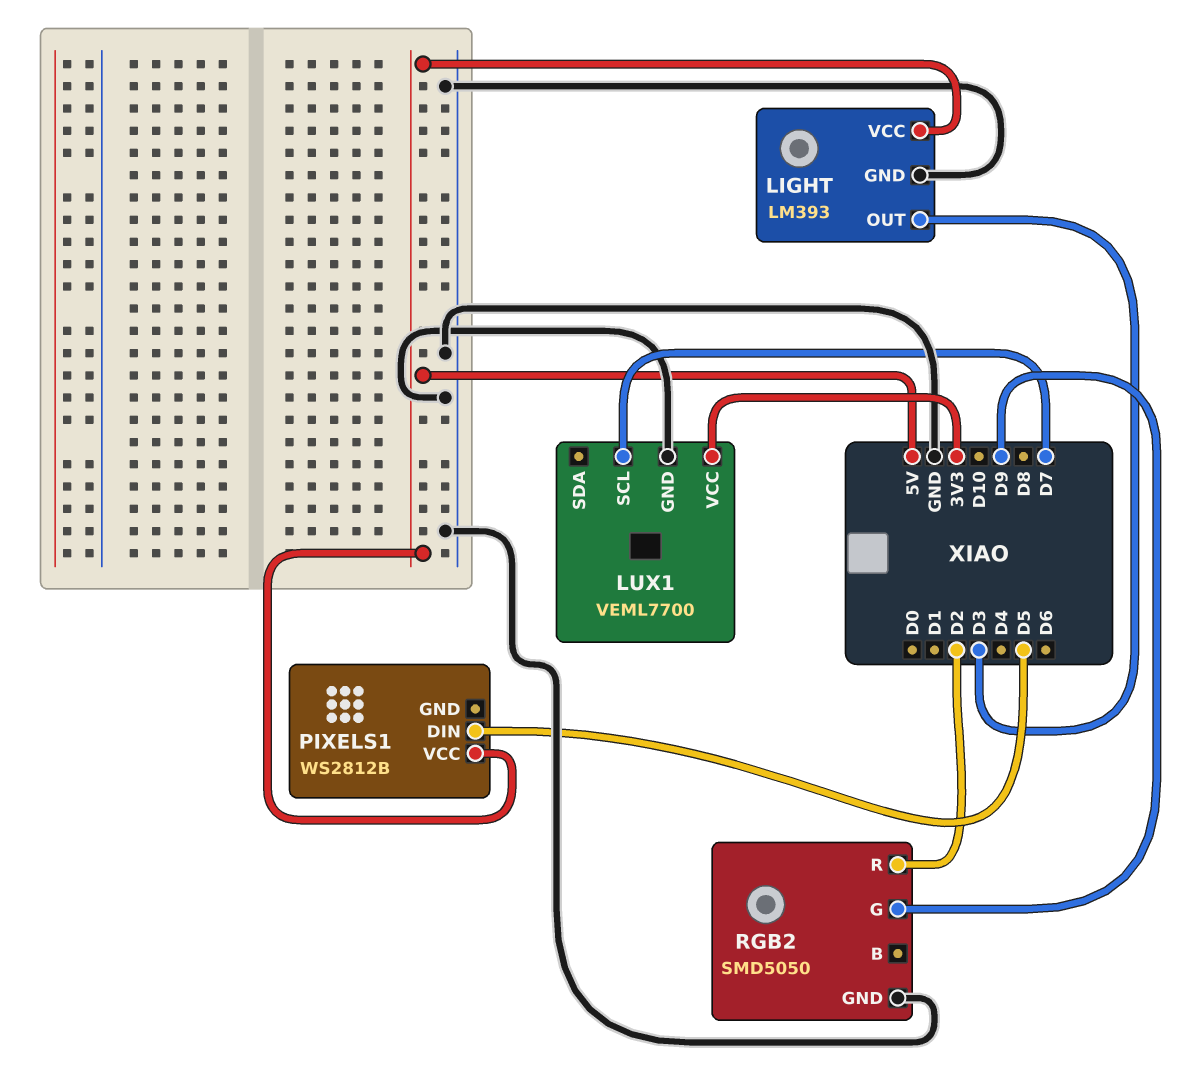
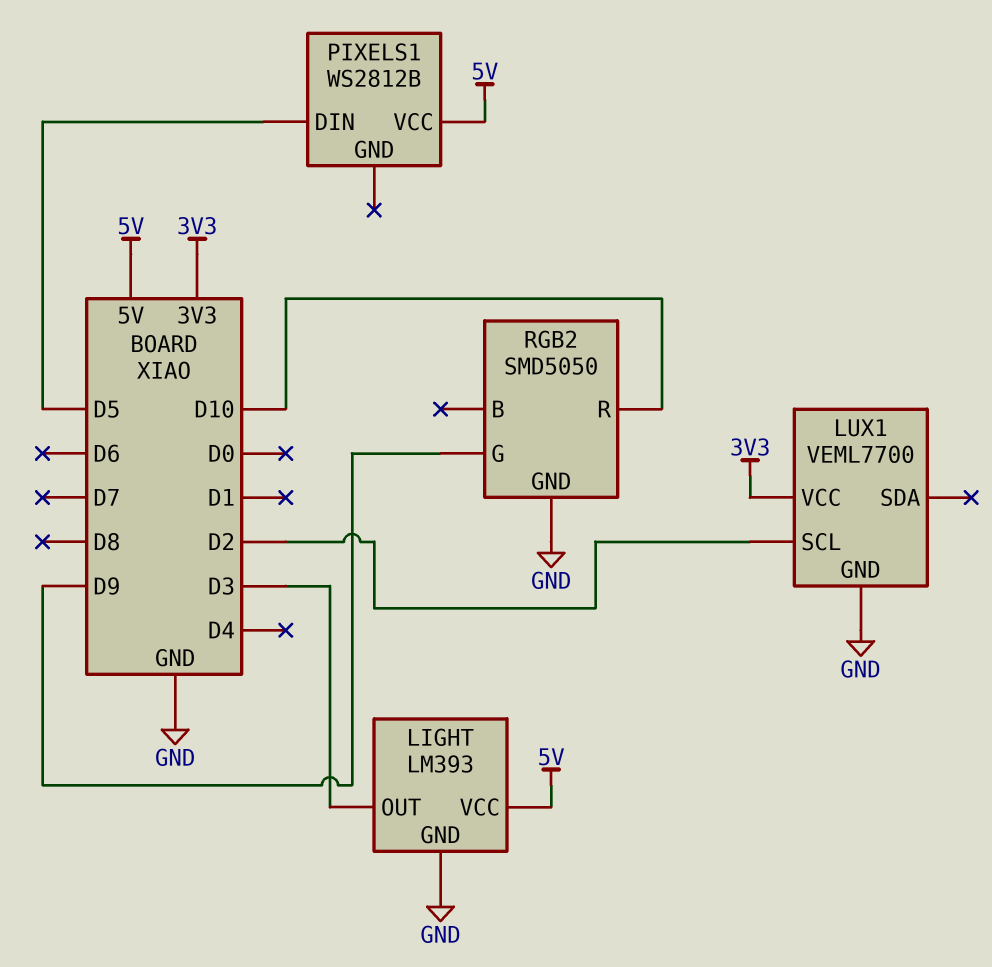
LUX1 pin SCL: D7 -> D2
RGB2 pin R: D2 -> D10

